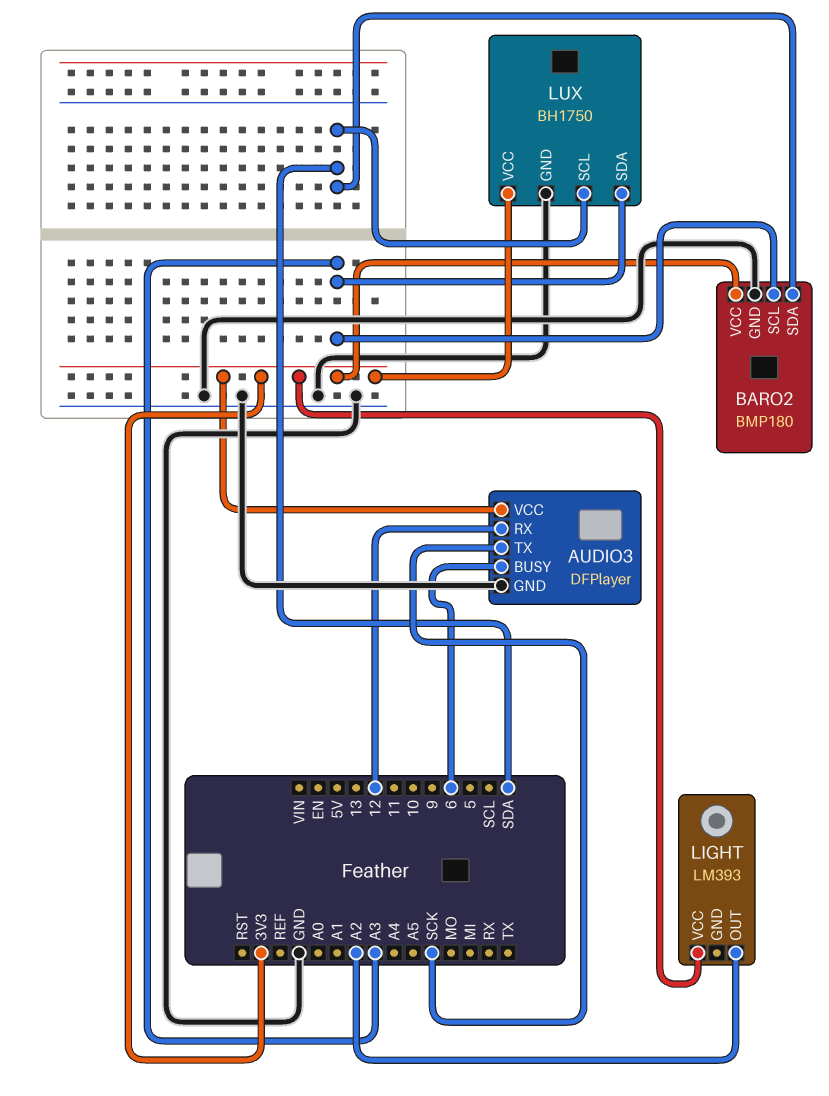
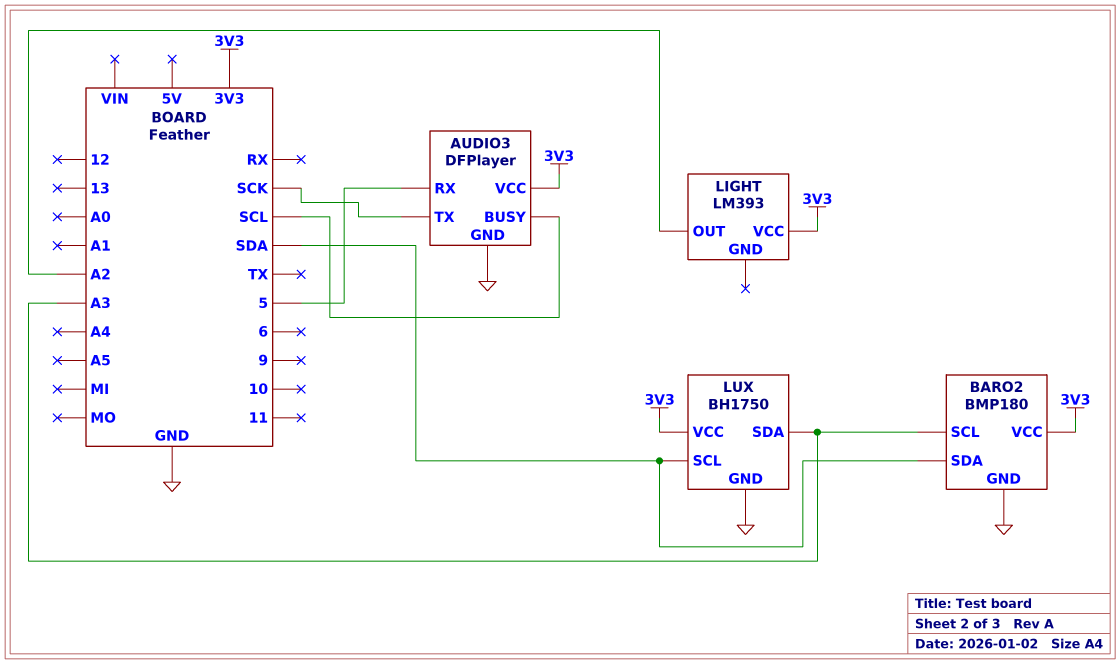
AUDIO3 pin BUSY: 6 -> SCL
AUDIO3 pin RX: 12 -> 5

